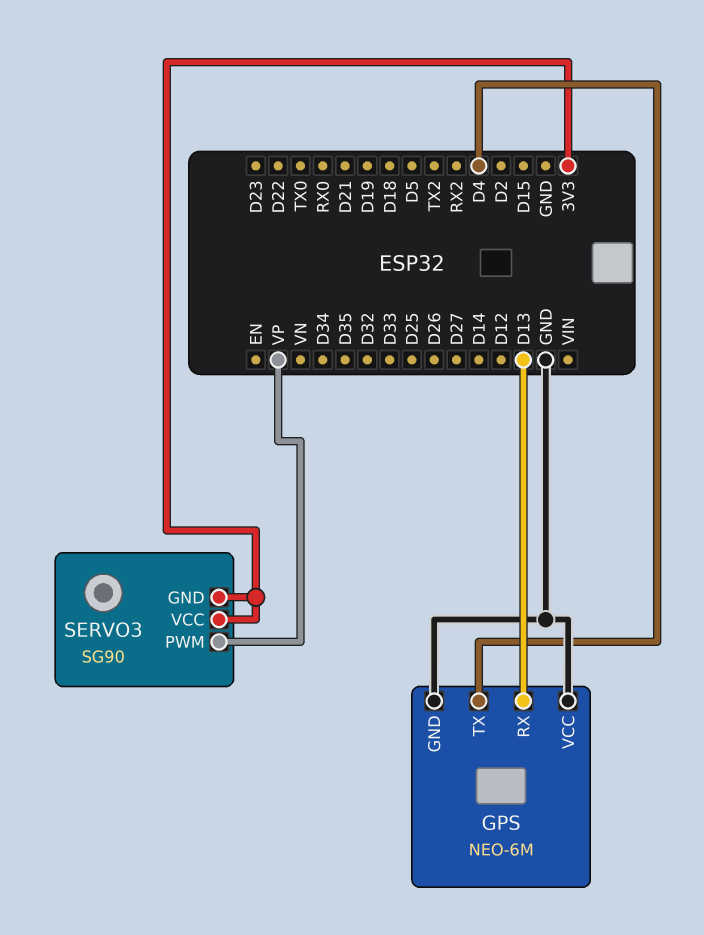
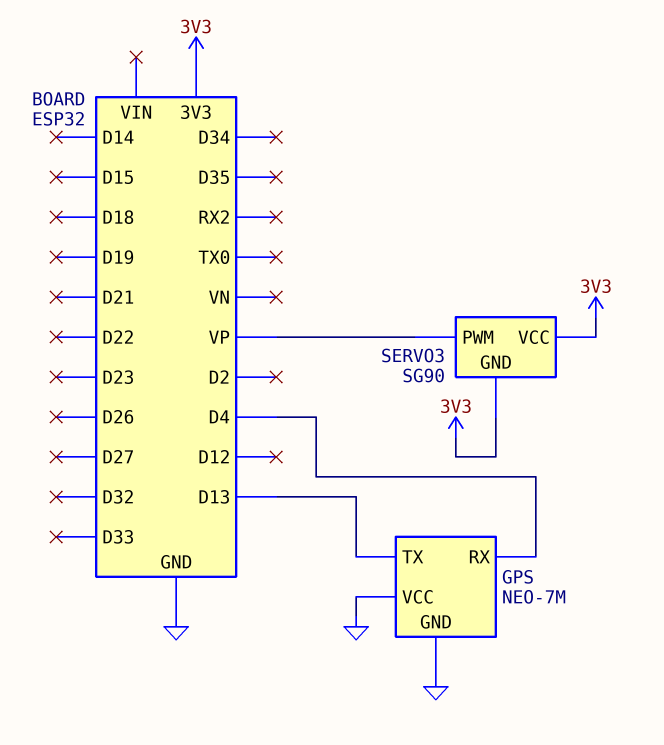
GPS: NEO-6M -> NEO-7M
GPS pin RX: D13 -> D4
GPS pin TX: D4 -> D13

